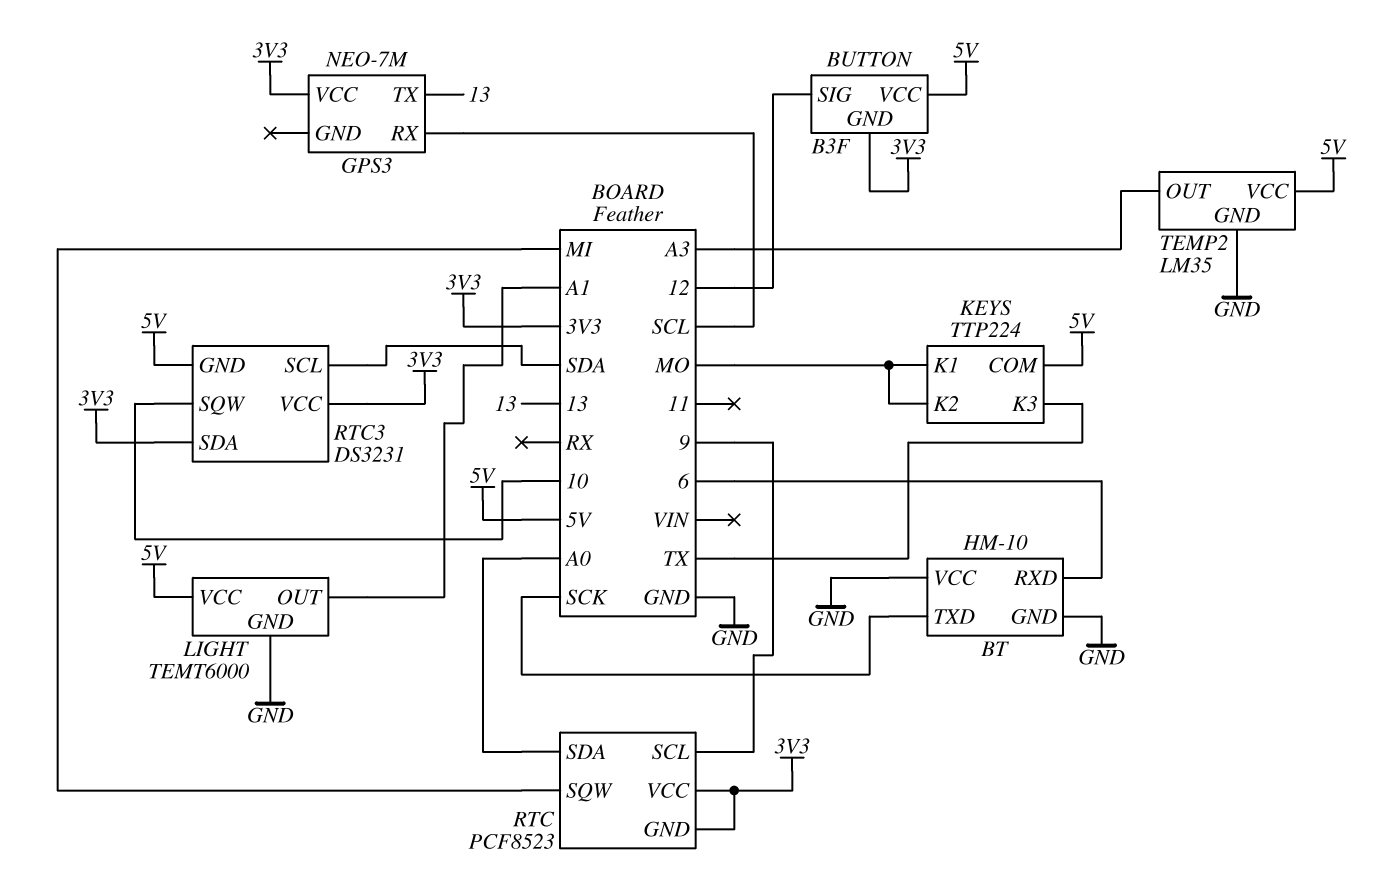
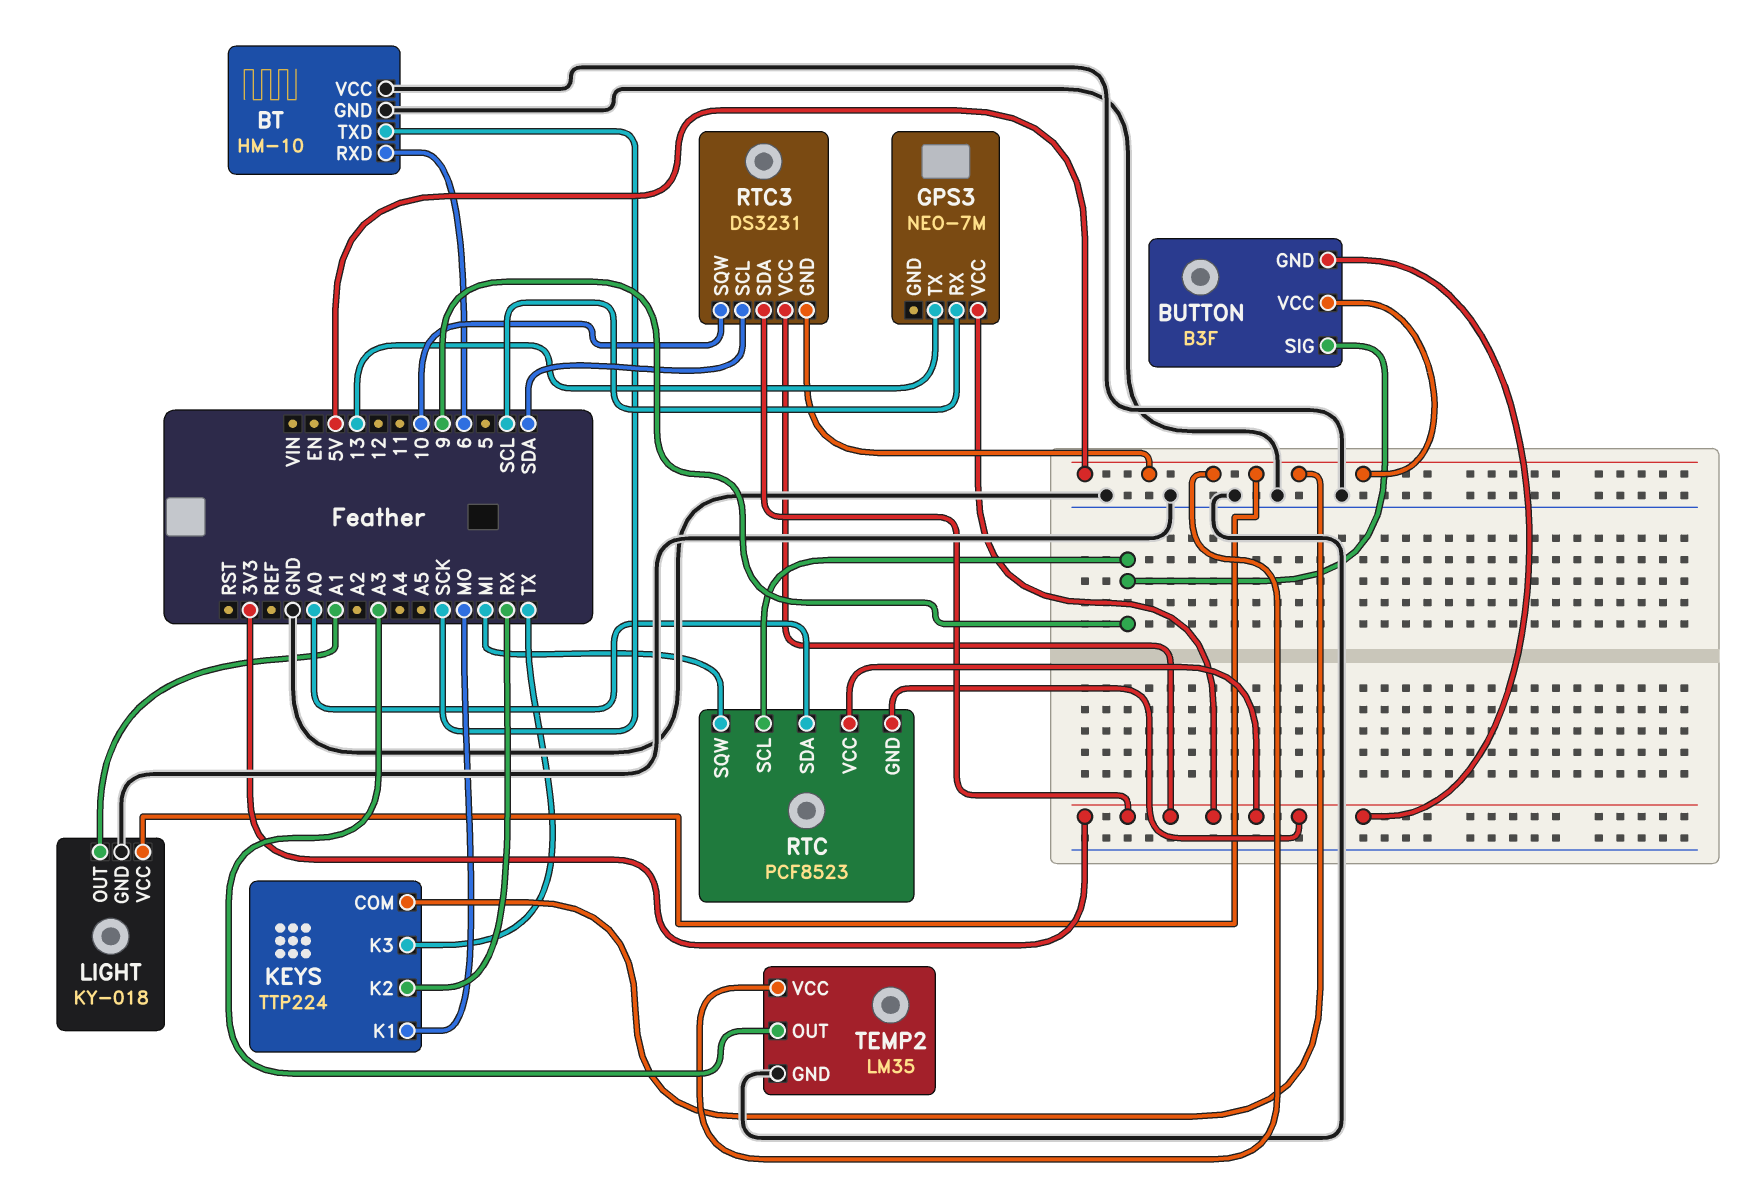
BUTTON pin SIG: 12 -> 9
KEYS pin K2: MO -> RX
LIGHT: TEMT6000 -> KY-018

